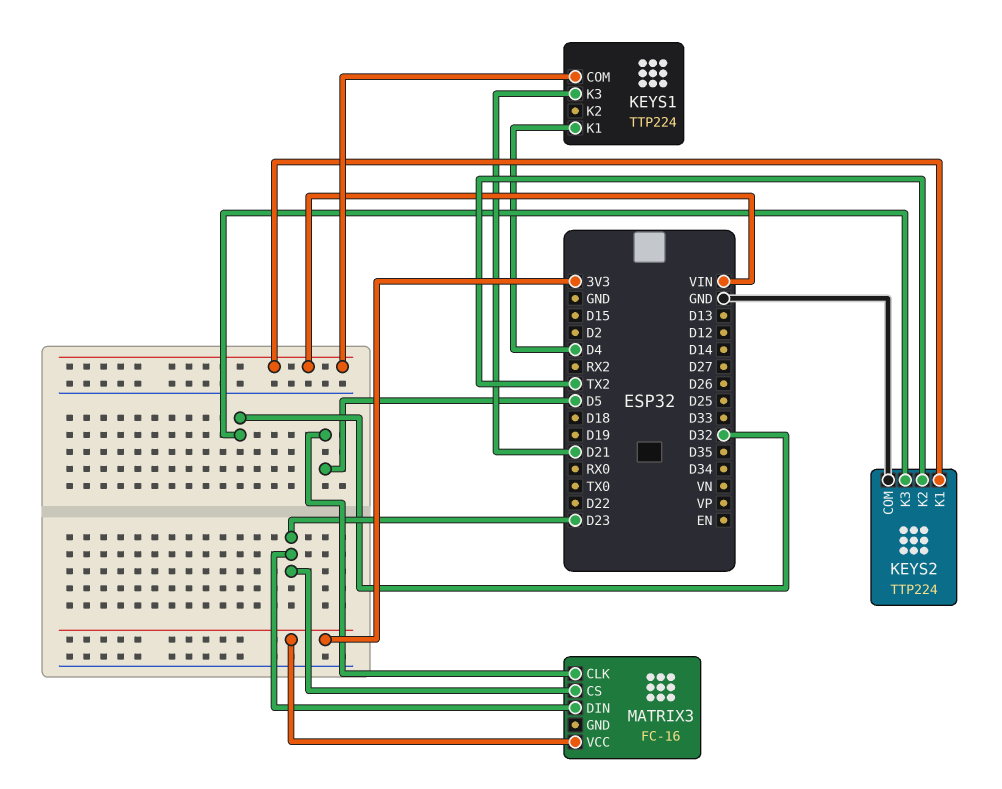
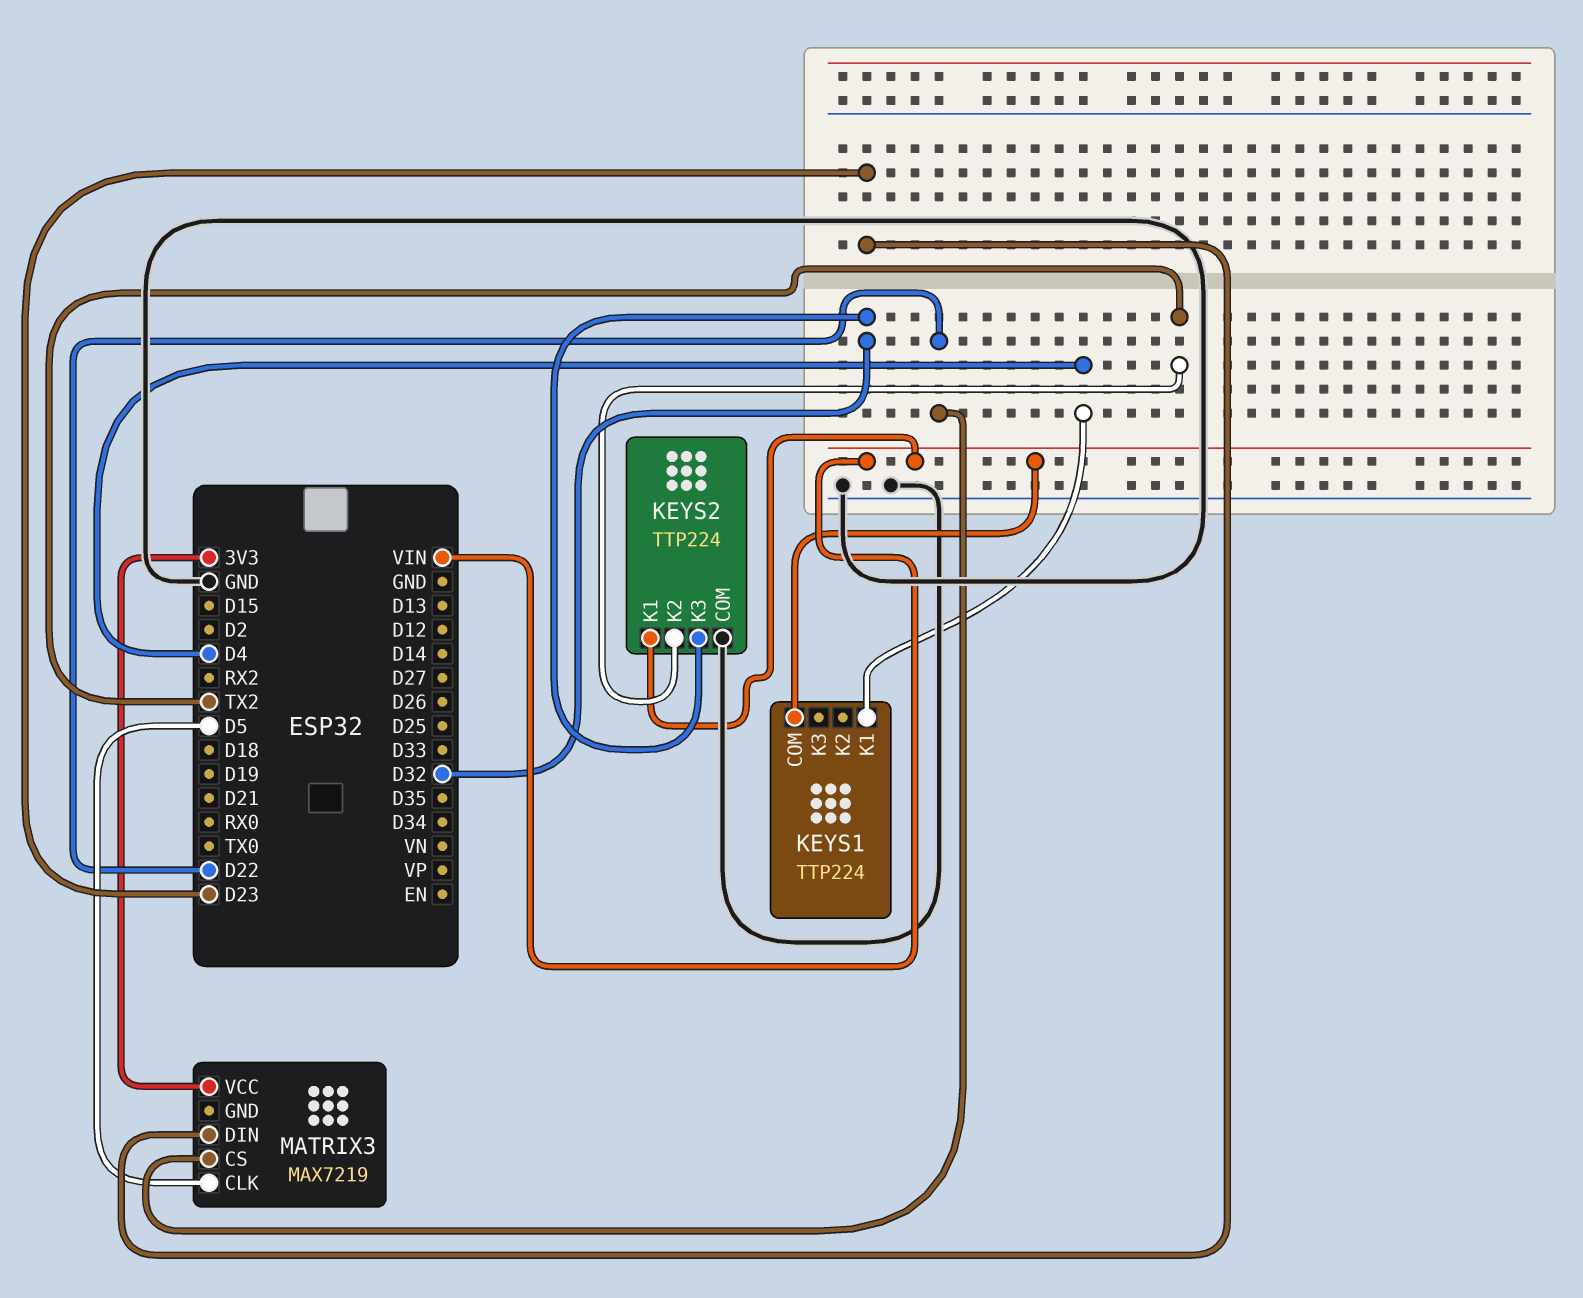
KEYS1 pin K3: D21 -> none
MATRIX3: FC-16 -> MAX7219
MATRIX3 pin CS: D23 -> D22

